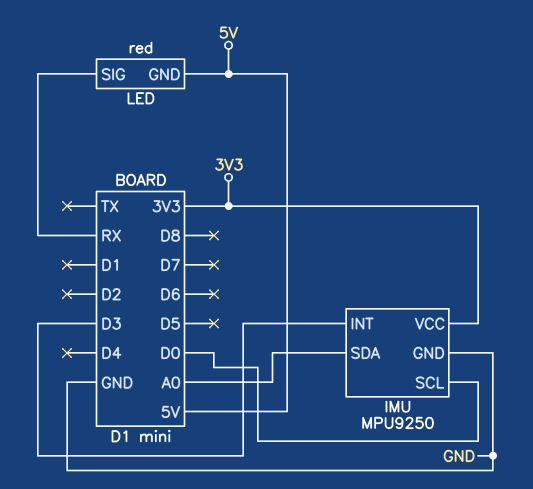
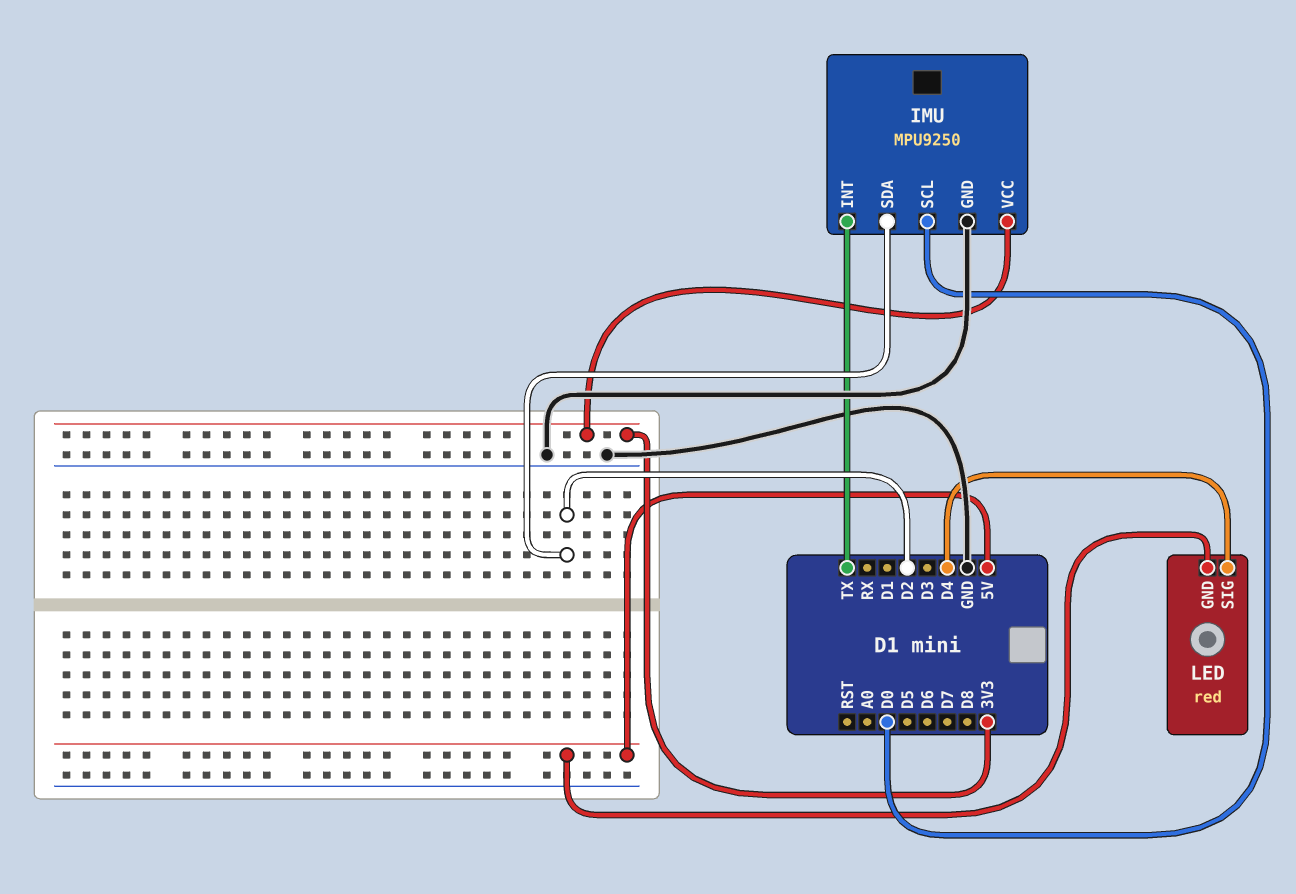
IMU pin INT: D3 -> TX
IMU pin SDA: A0 -> D2
LED pin SIG: RX -> D4

